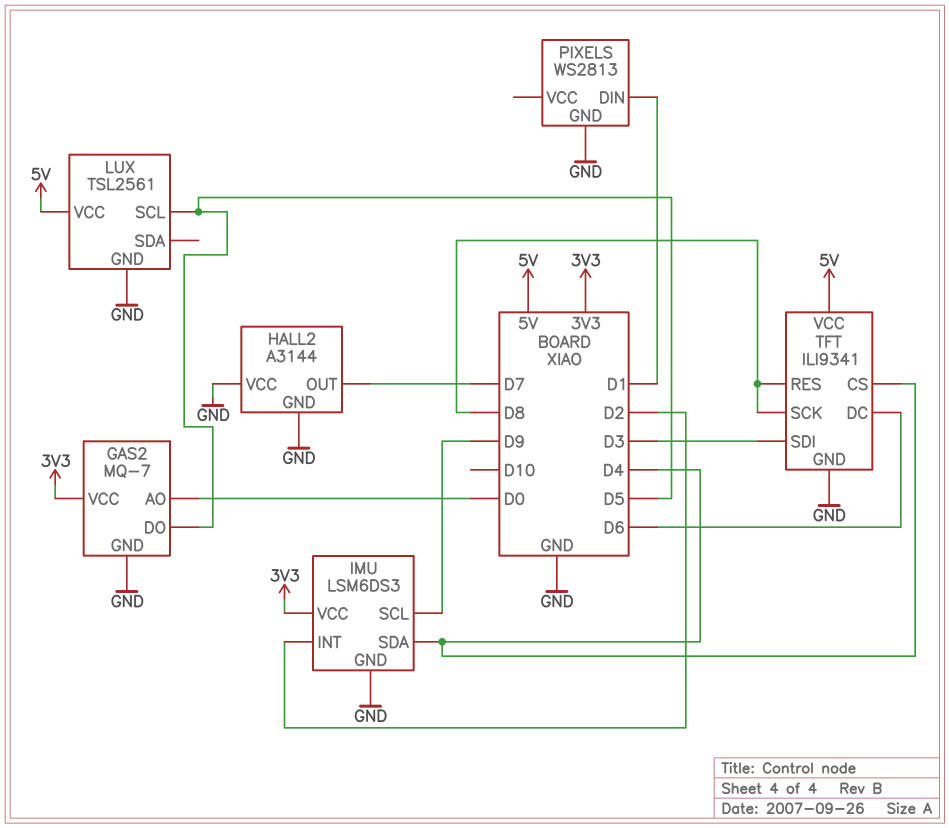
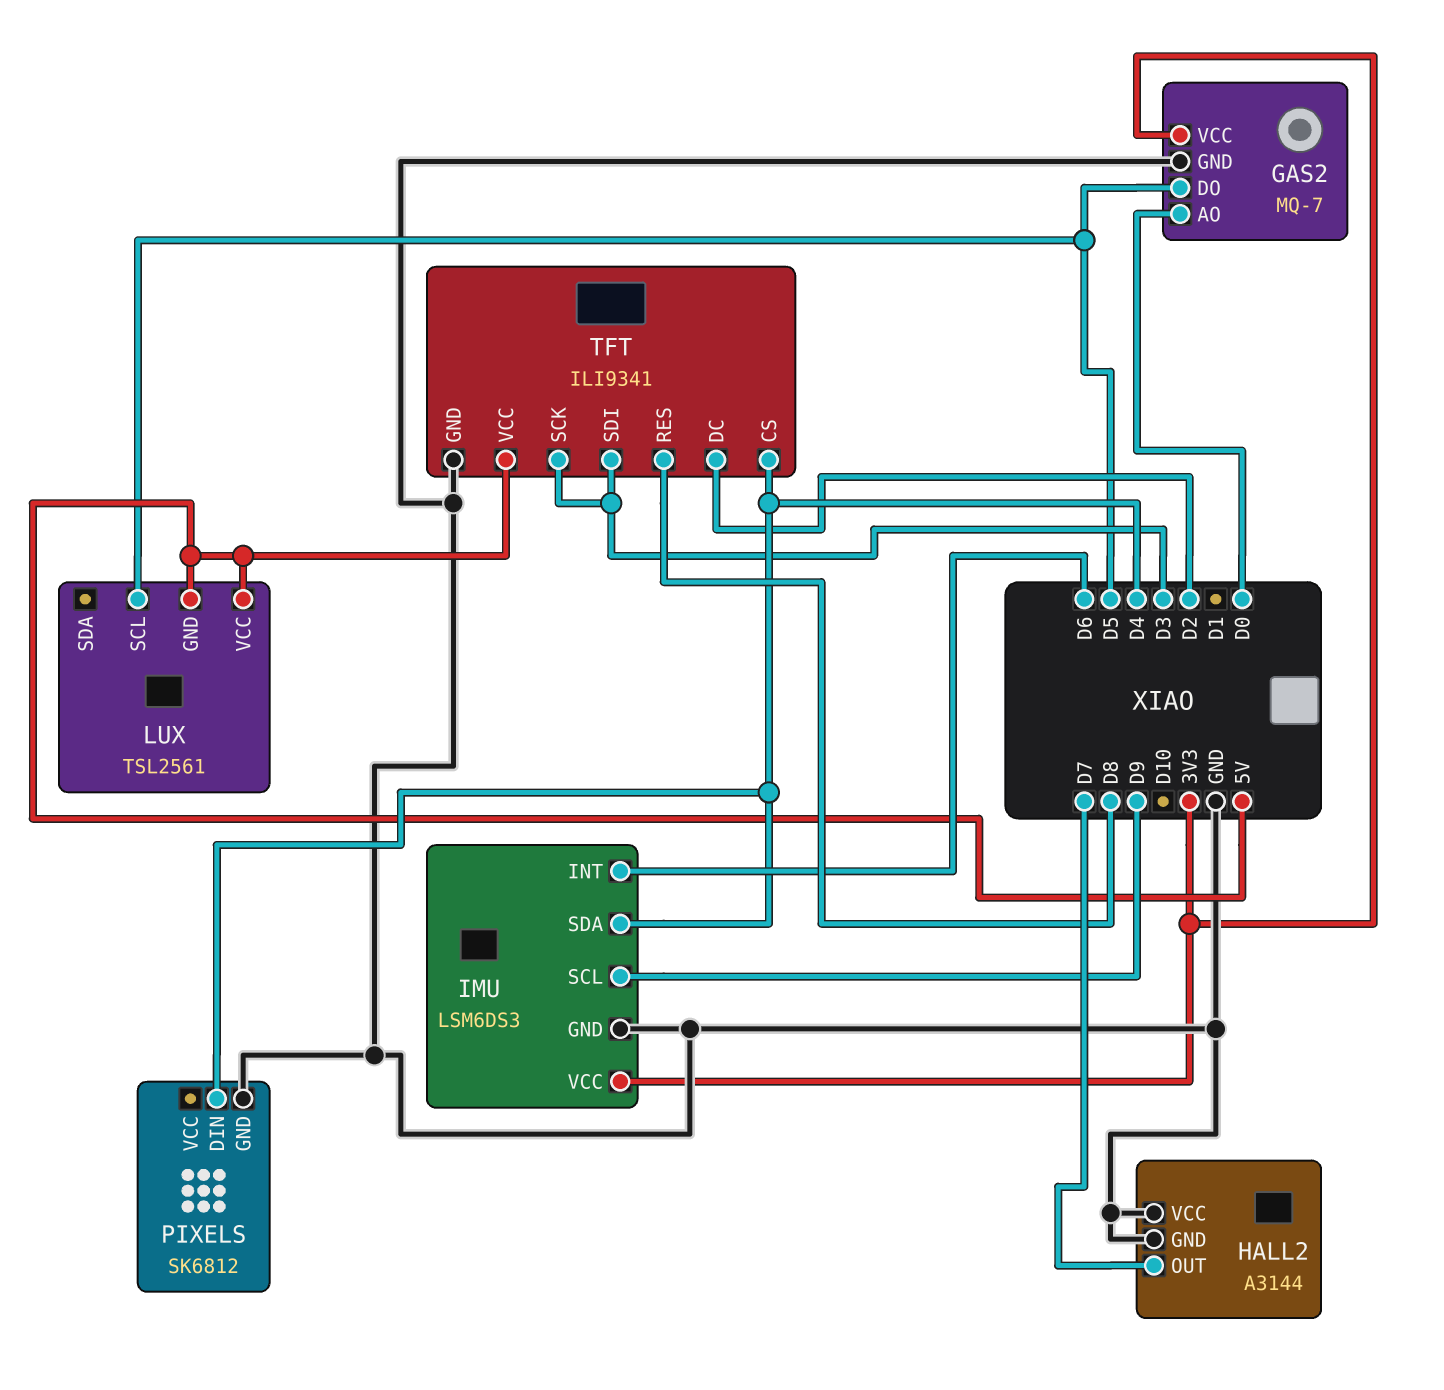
IMU pin INT: D2 -> D6
LUX pin GND: GND -> 5V
PIXELS: WS2813 -> SK6812
PIXELS pin DIN: D1 -> D4
TFT pin DC: D6 -> D2
TFT pin SCK: D8 -> D3

